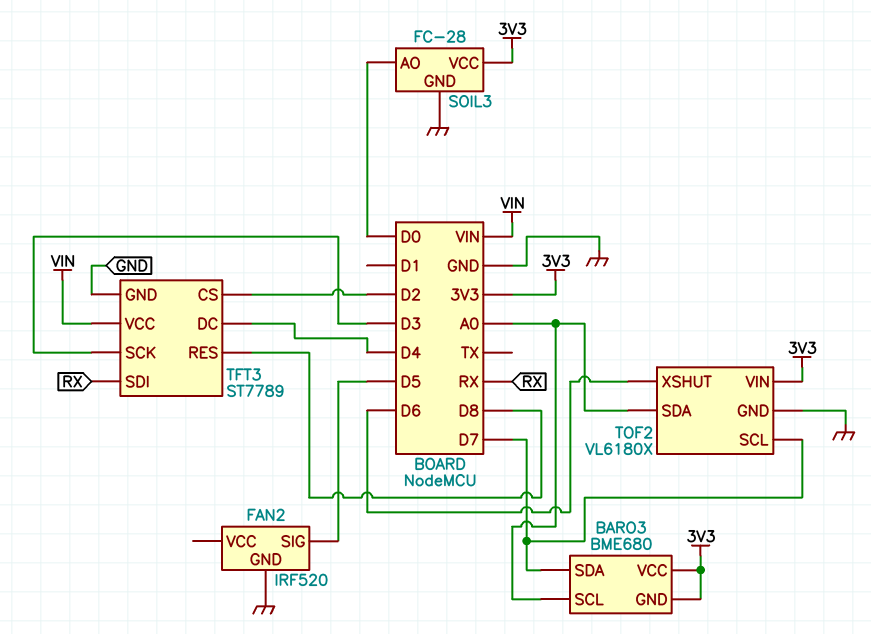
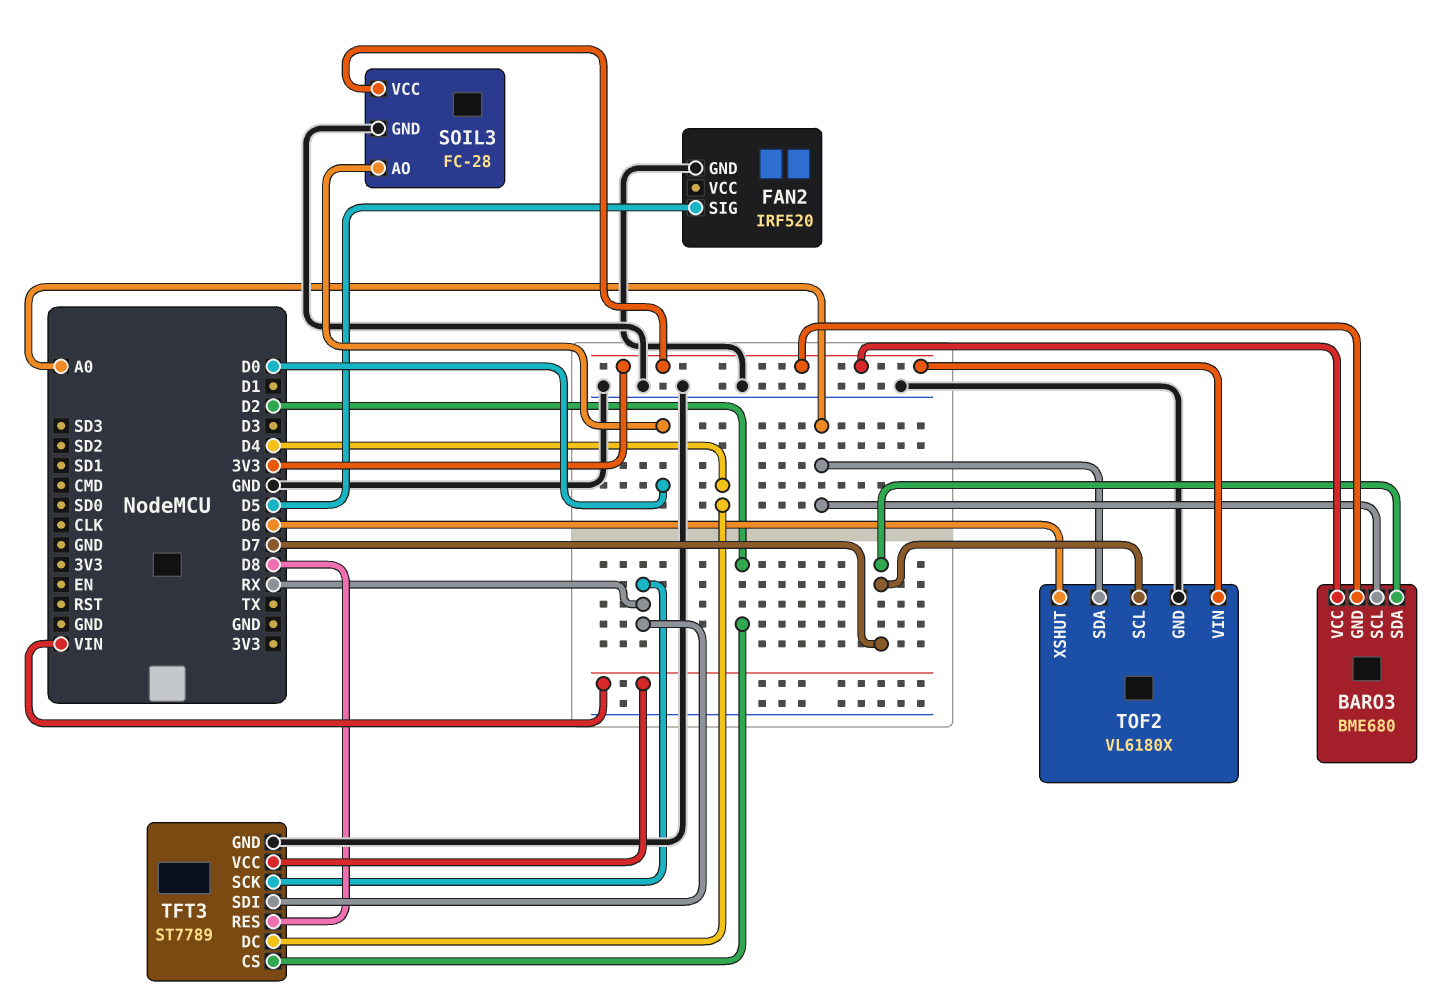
TFT3 pin SCK: D3 -> RX

